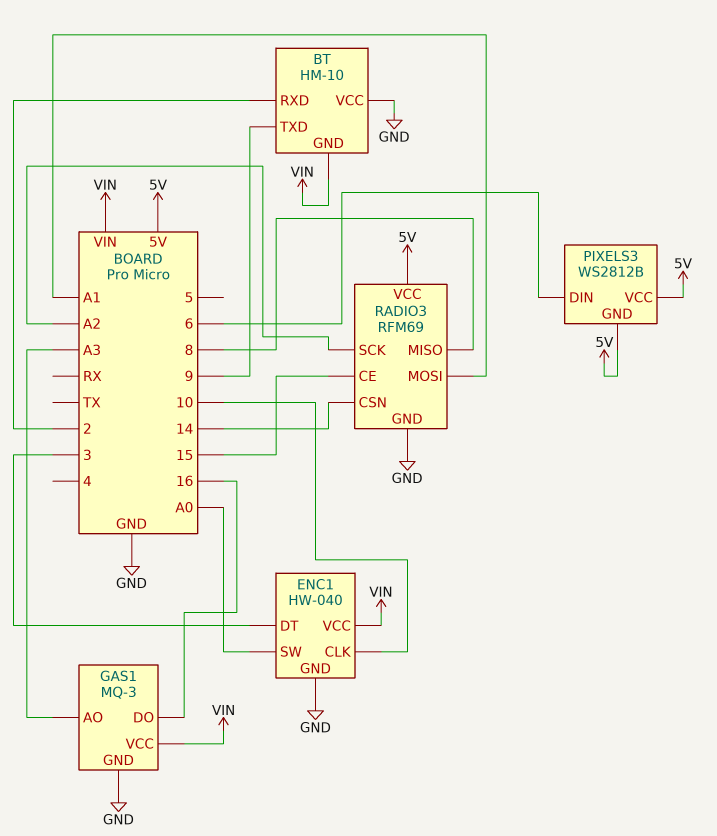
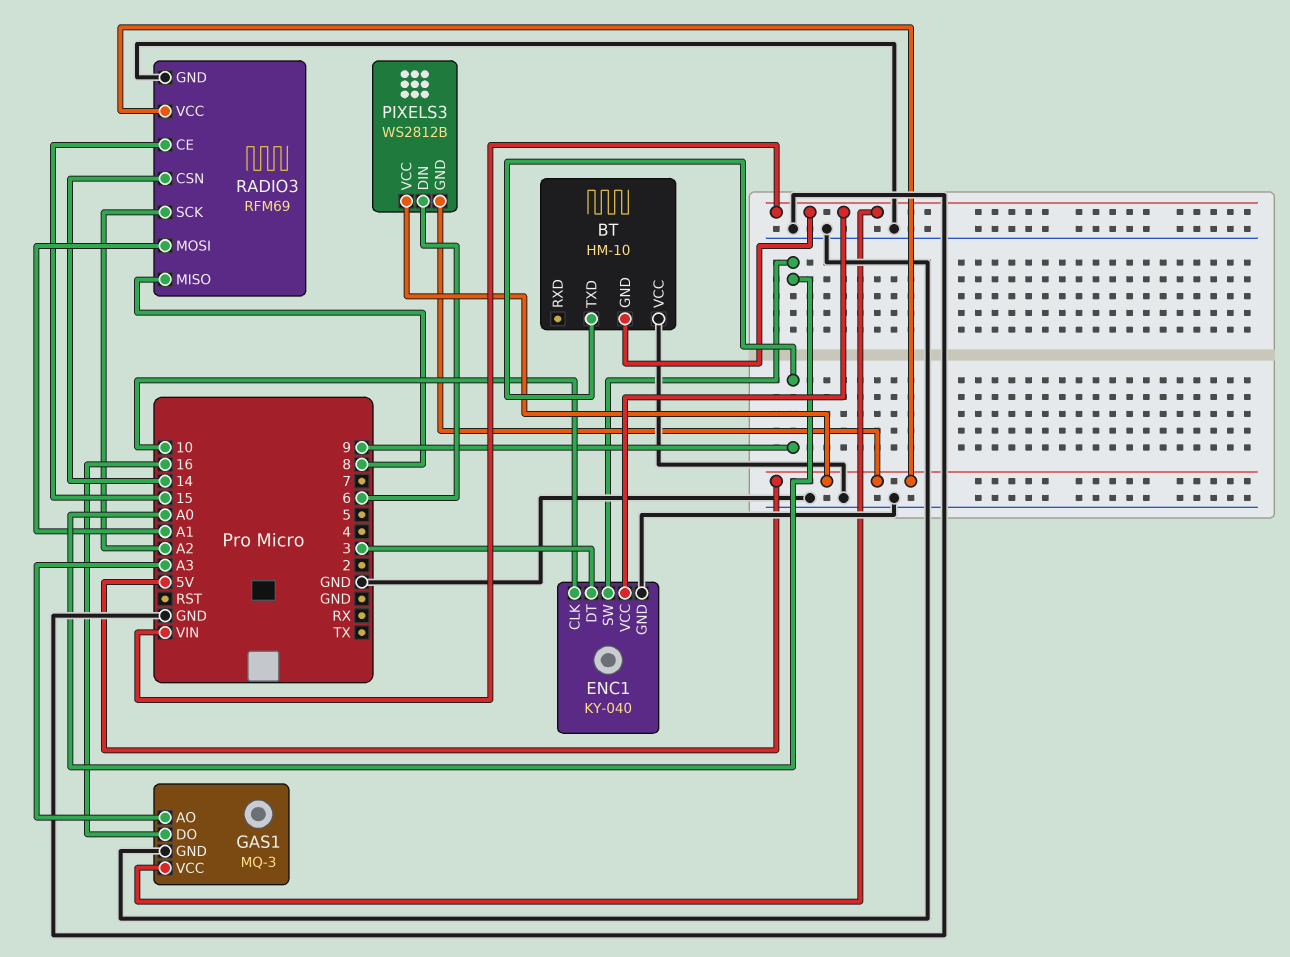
BT pin RXD: 2 -> none
ENC1: HW-040 -> KY-040

